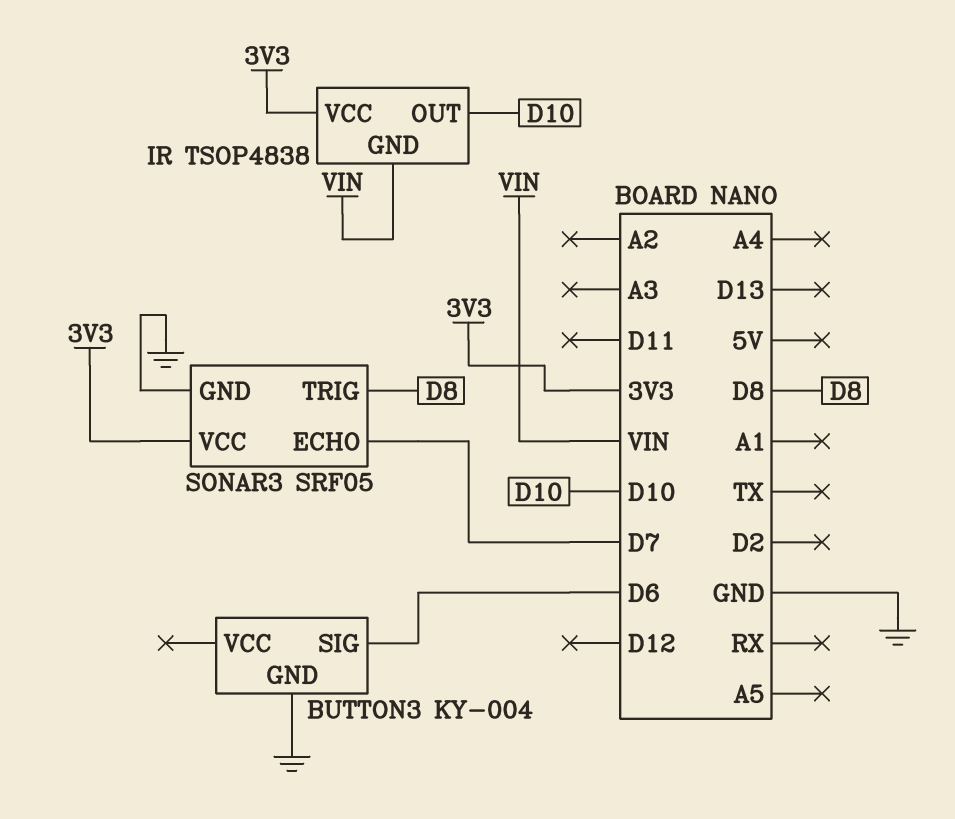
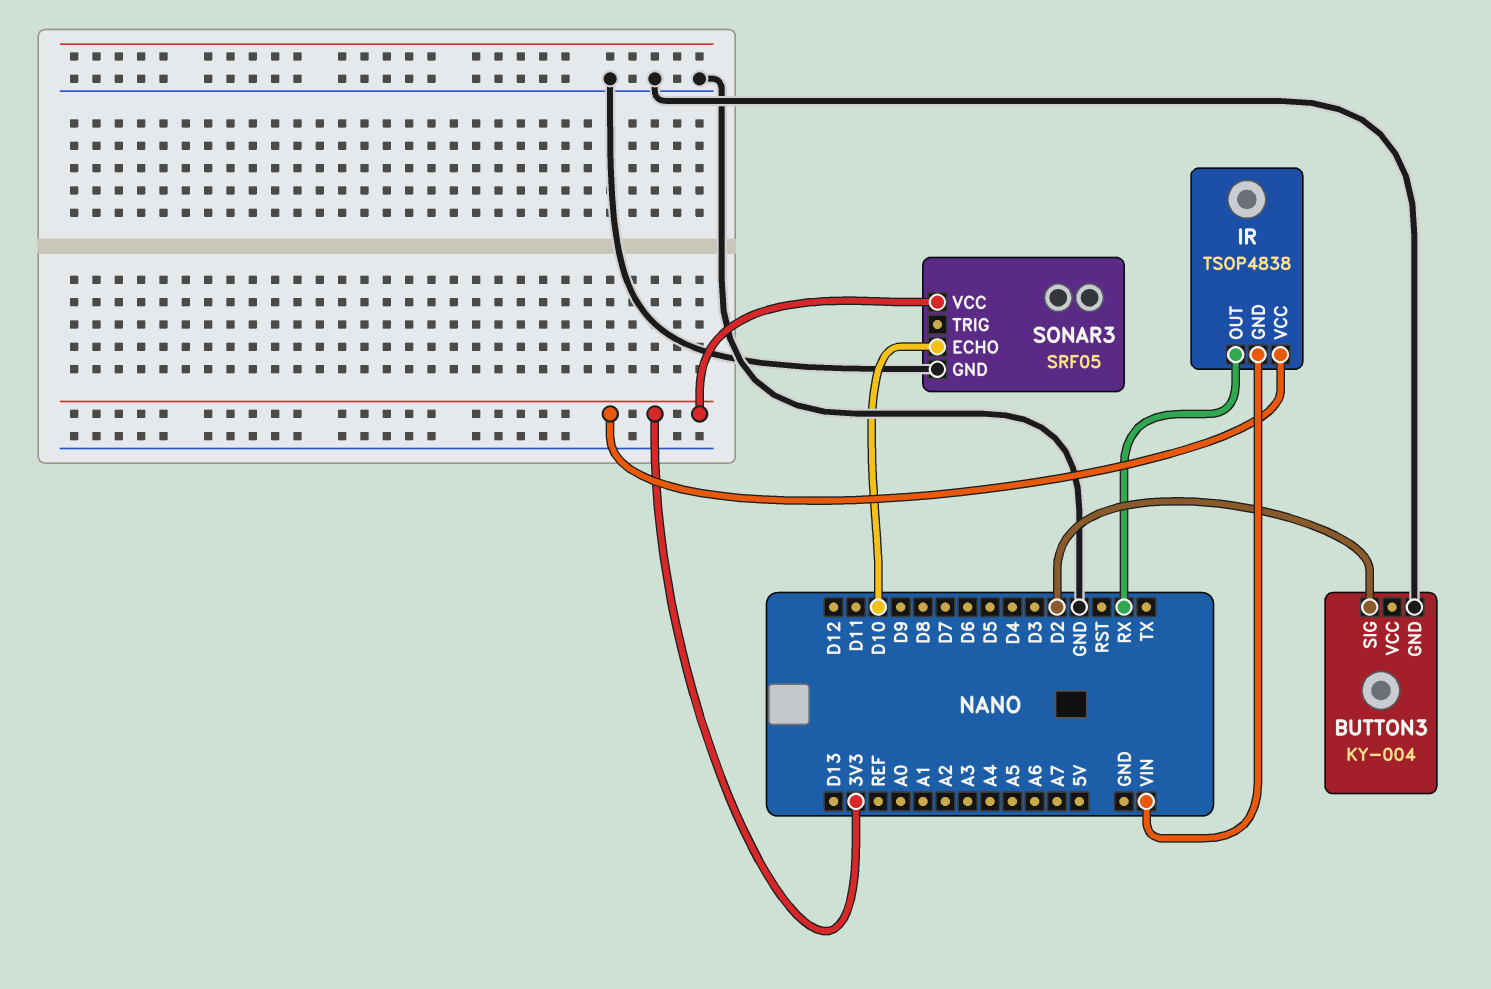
BUTTON3 pin SIG: D6 -> D2
IR pin OUT: D10 -> RX
SONAR3 pin ECHO: D7 -> D10
SONAR3 pin TRIG: D8 -> none

